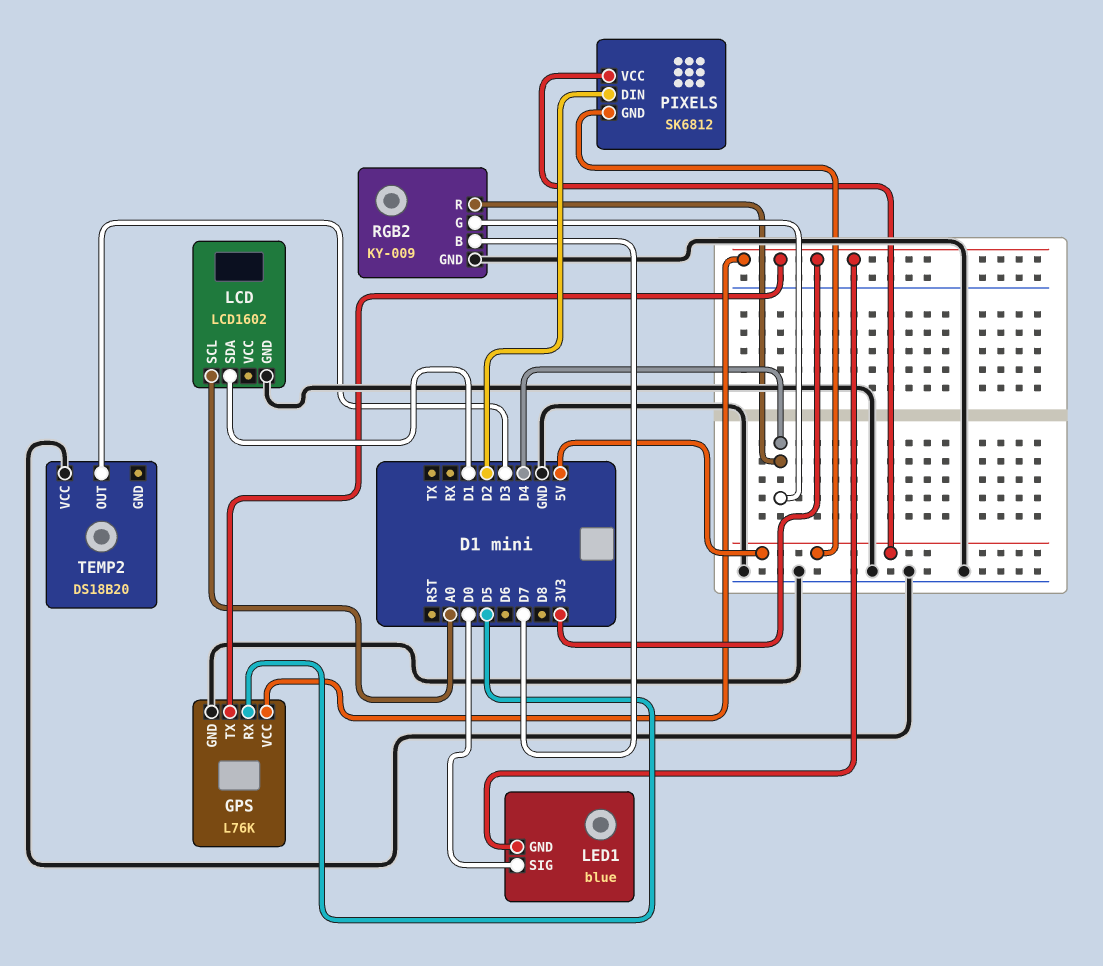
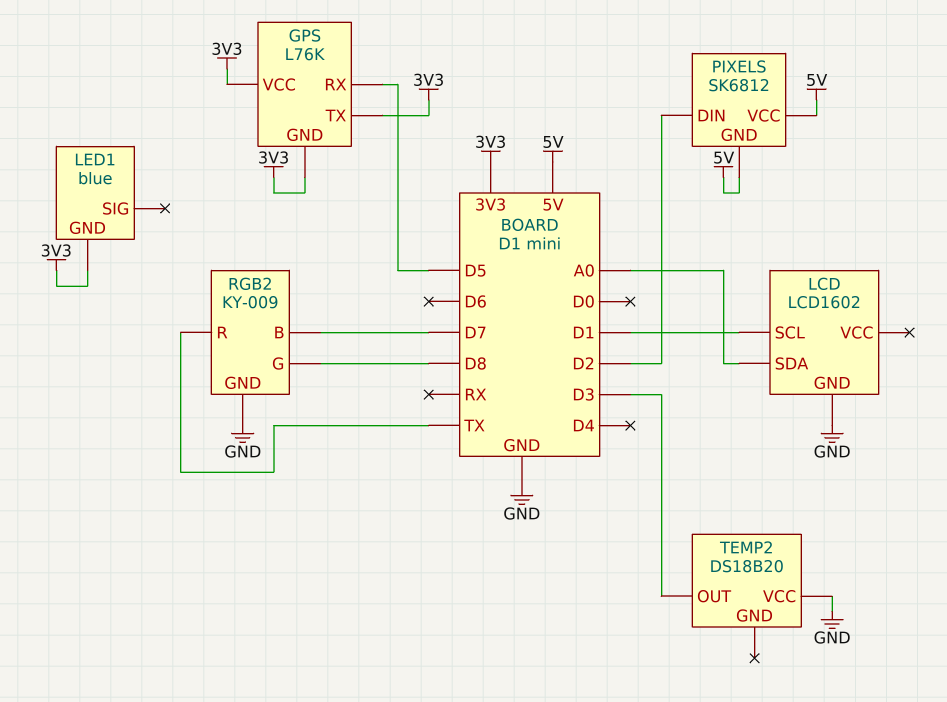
GPS pin GND: GND -> 3V3
LCD pin SCL: A0 -> D1
LCD pin SDA: D1 -> A0
LED1 pin SIG: D0 -> none
RGB2 pin G: D4 -> D8
RGB2 pin R: D4 -> TX

